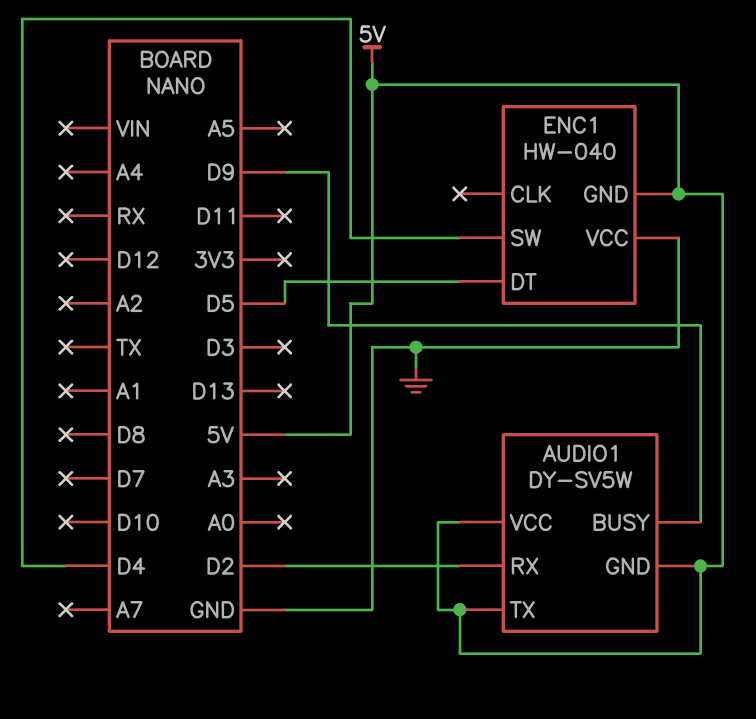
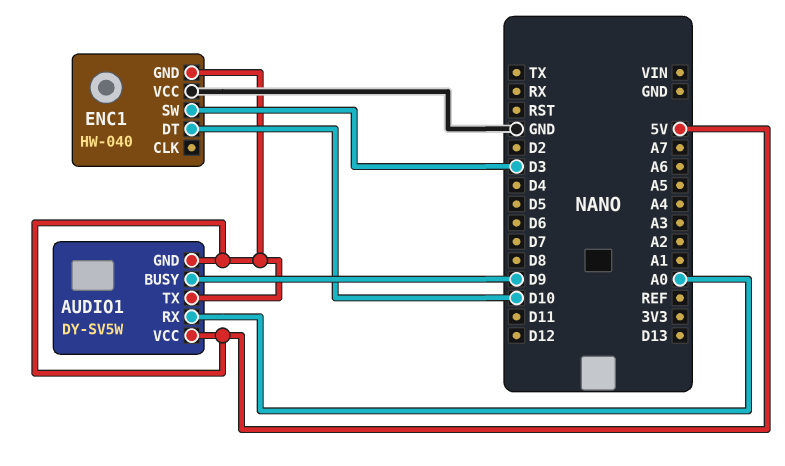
AUDIO1 pin RX: D2 -> A0
ENC1 pin DT: D5 -> D10
ENC1 pin SW: D4 -> D3

